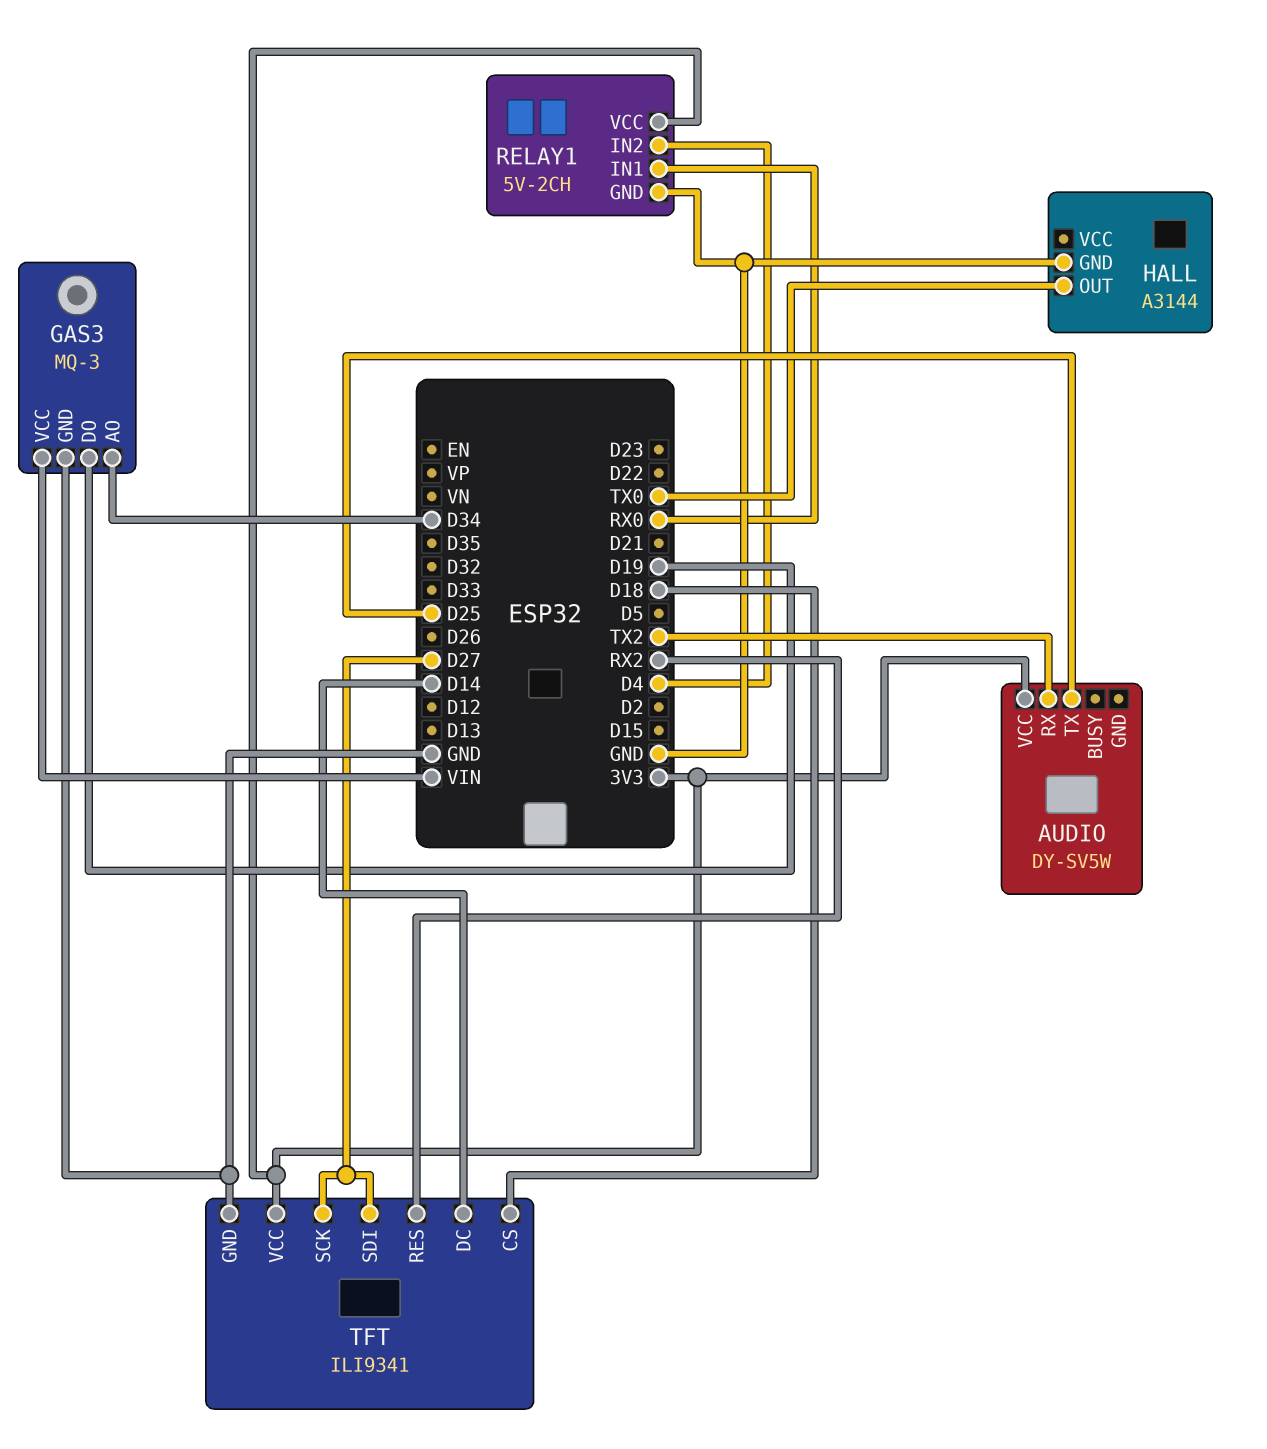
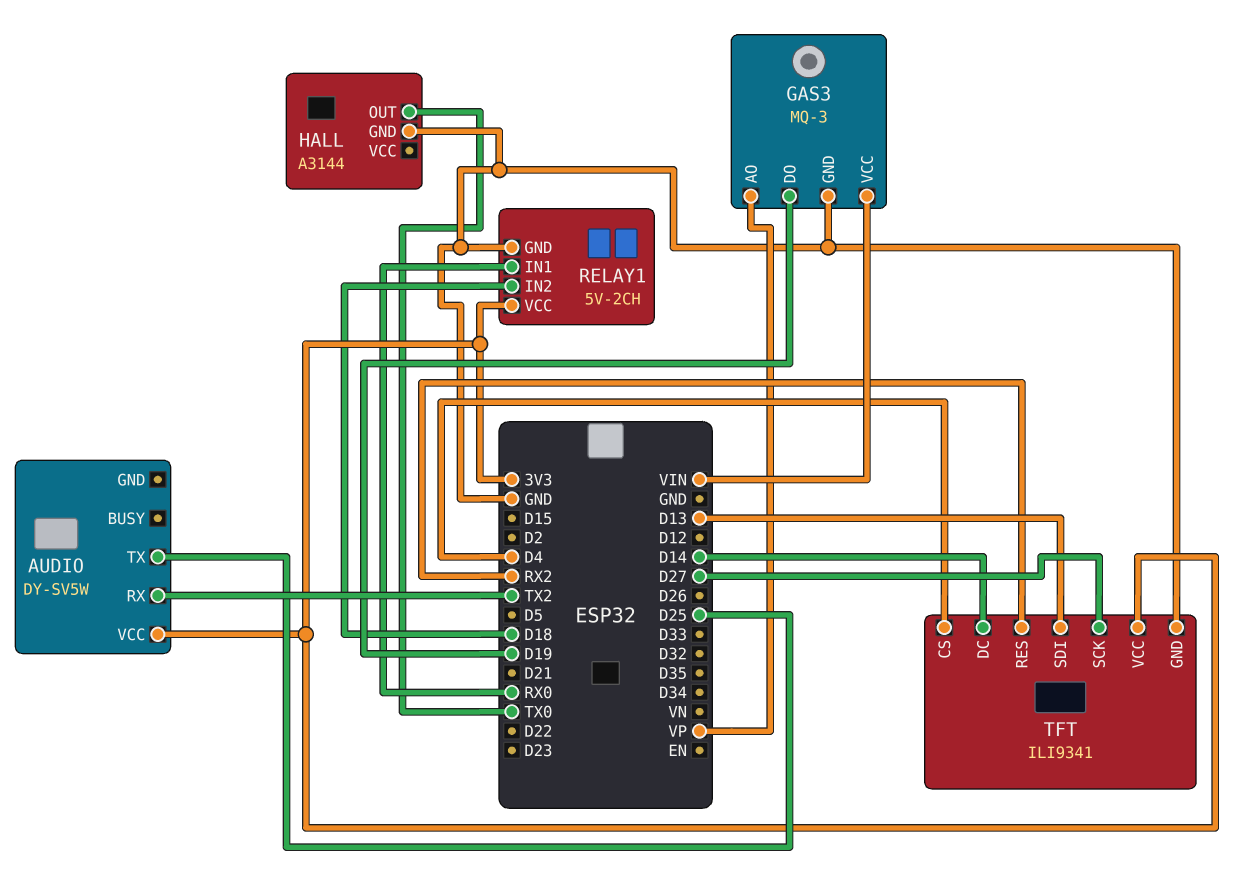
GAS3 pin AO: D34 -> VP
RELAY1 pin IN2: D4 -> D18
TFT pin CS: D18 -> D4
TFT pin SDI: D27 -> D13

